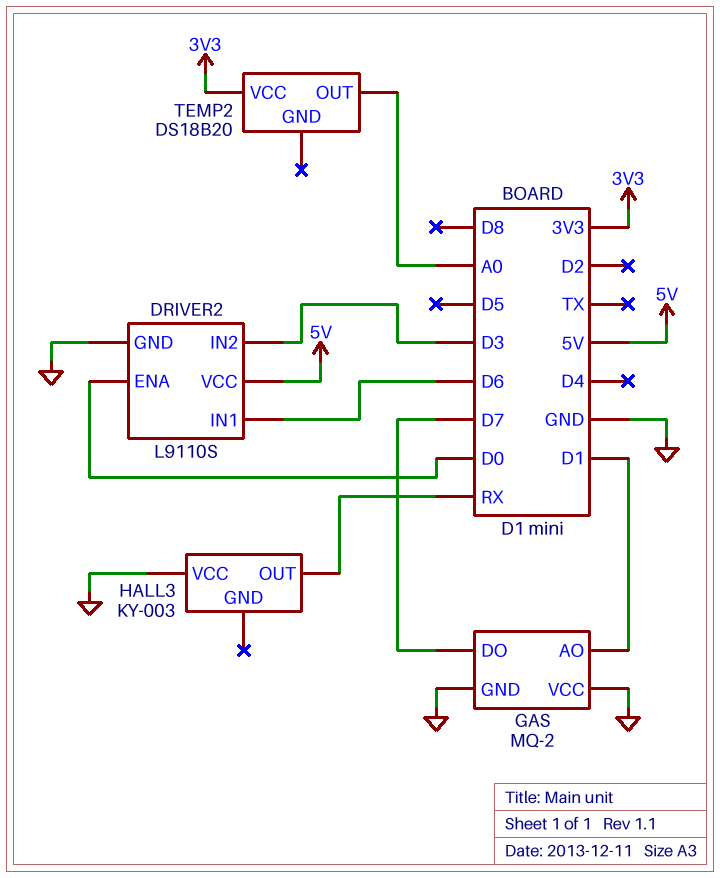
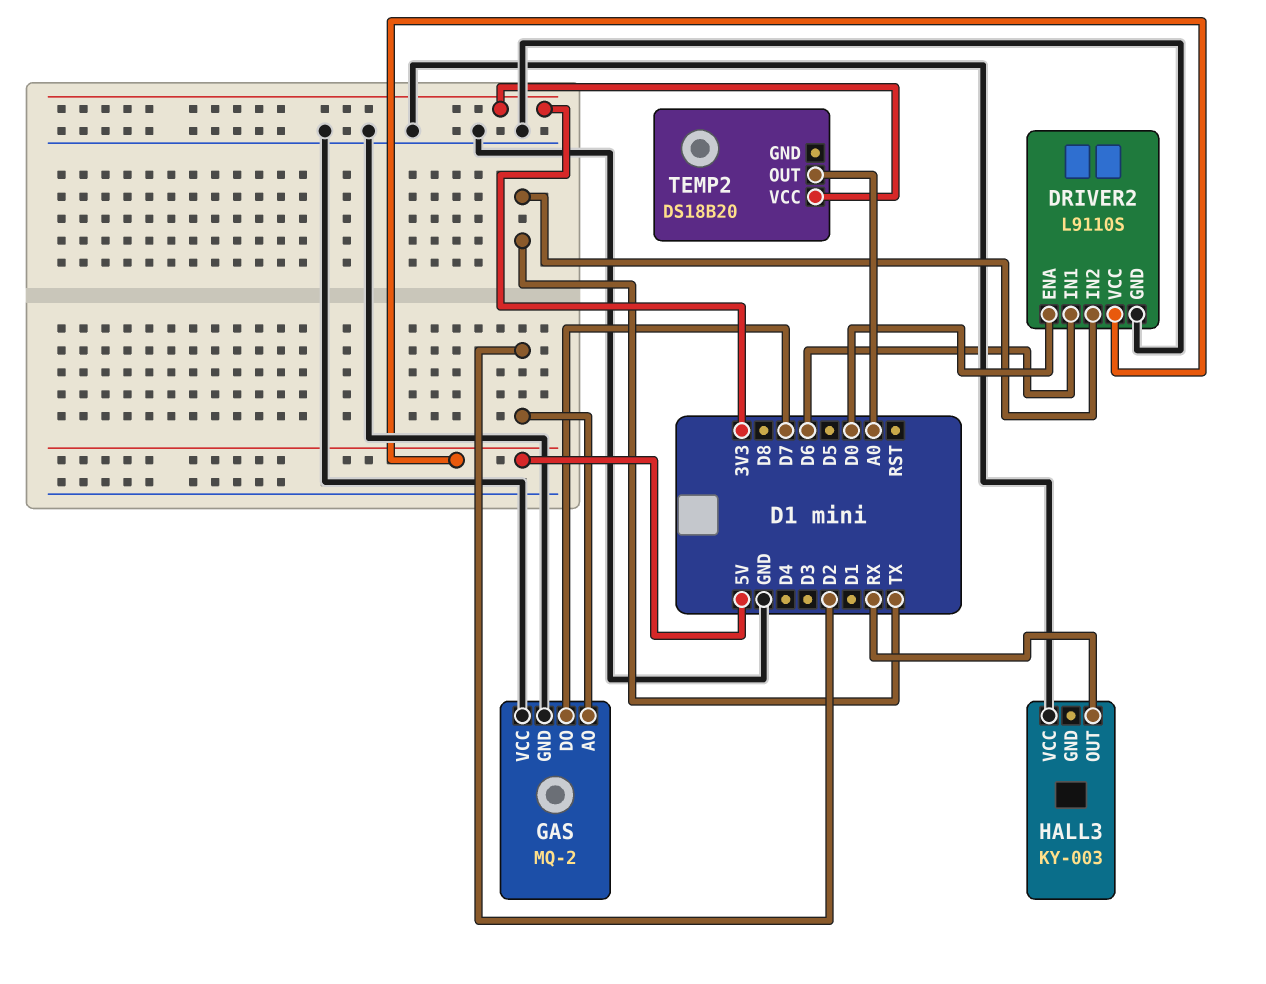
DRIVER2 pin IN2: D3 -> TX
GAS pin AO: D1 -> D2

